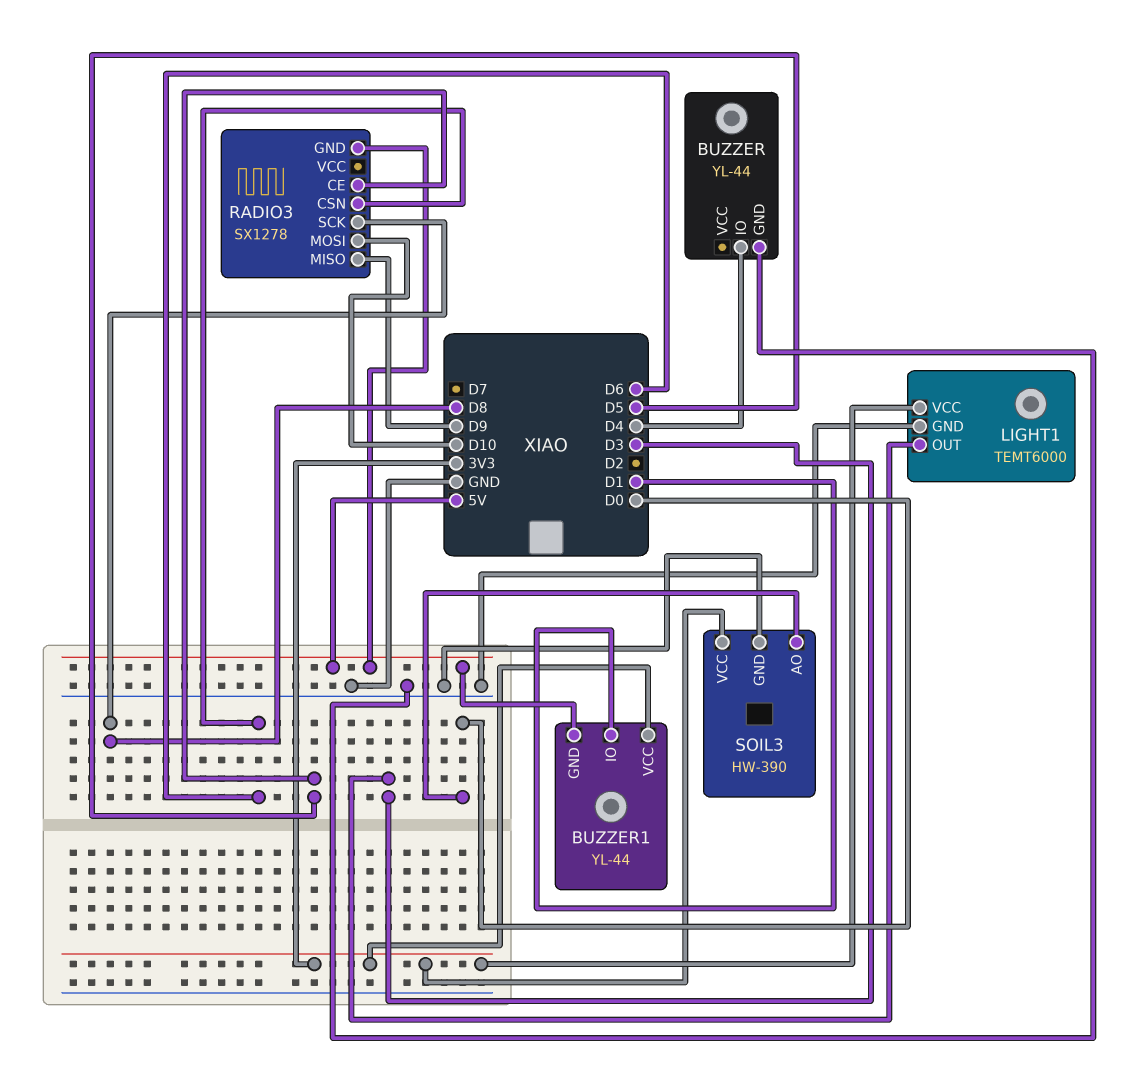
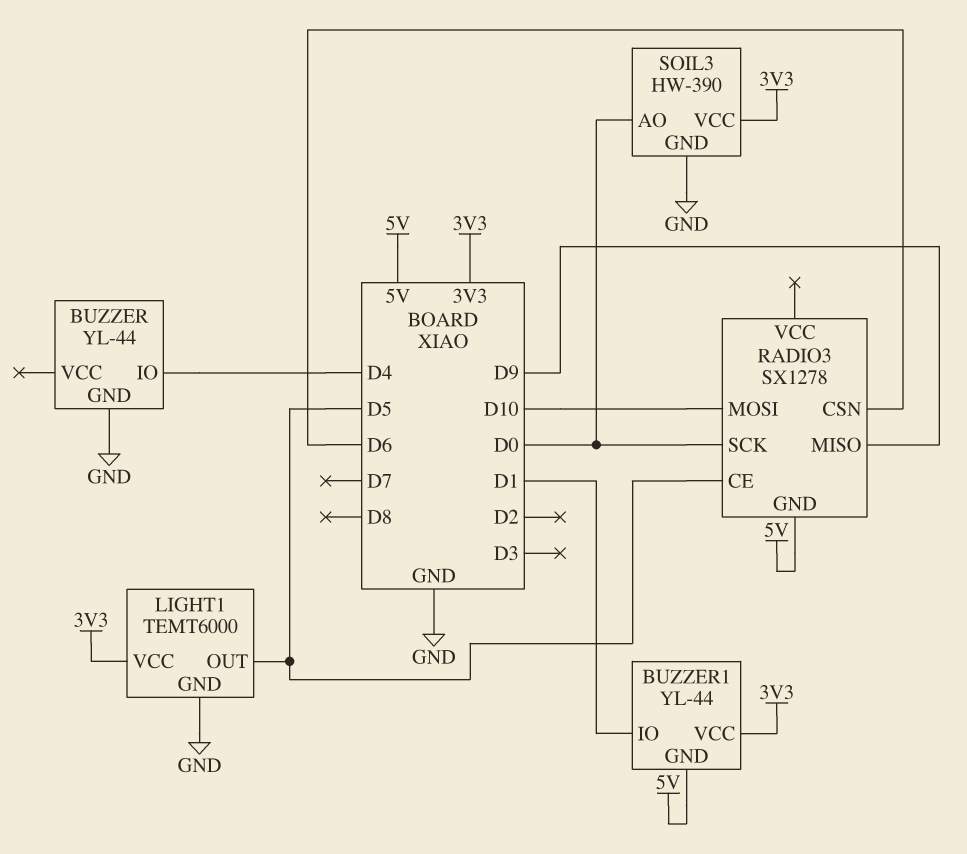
LIGHT1 pin OUT: D3 -> D5
RADIO3 pin SCK: D8 -> D0

